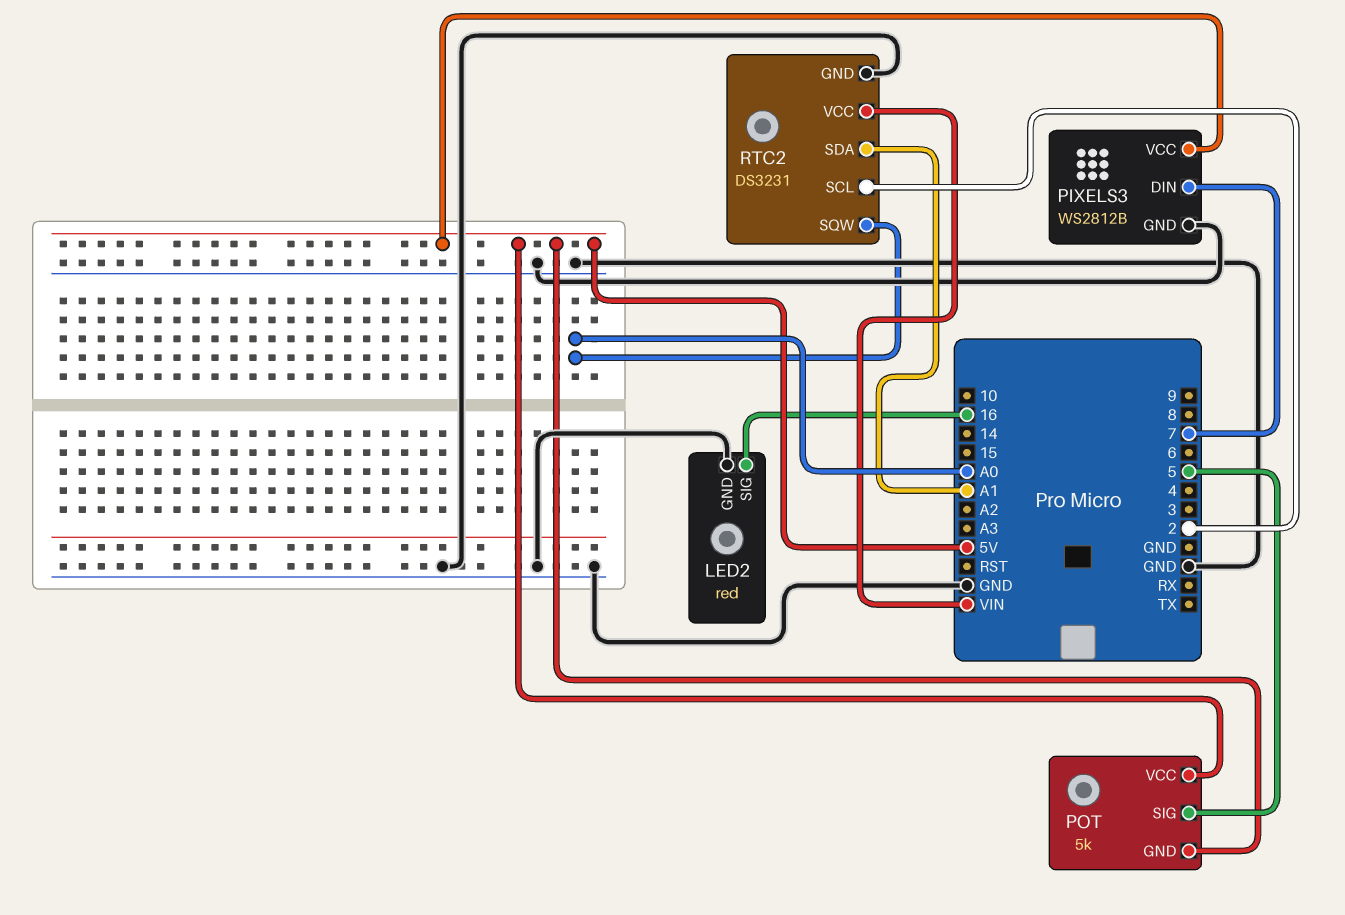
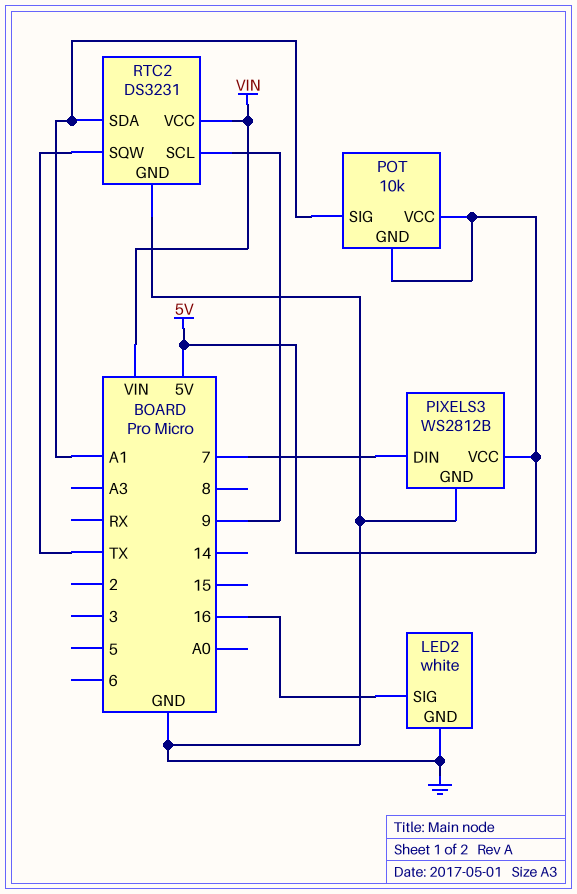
LED2: red -> white
POT: 5k -> 10k
POT pin SIG: 5 -> A1
RTC2 pin SCL: 2 -> 9
RTC2 pin SQW: A0 -> TX

